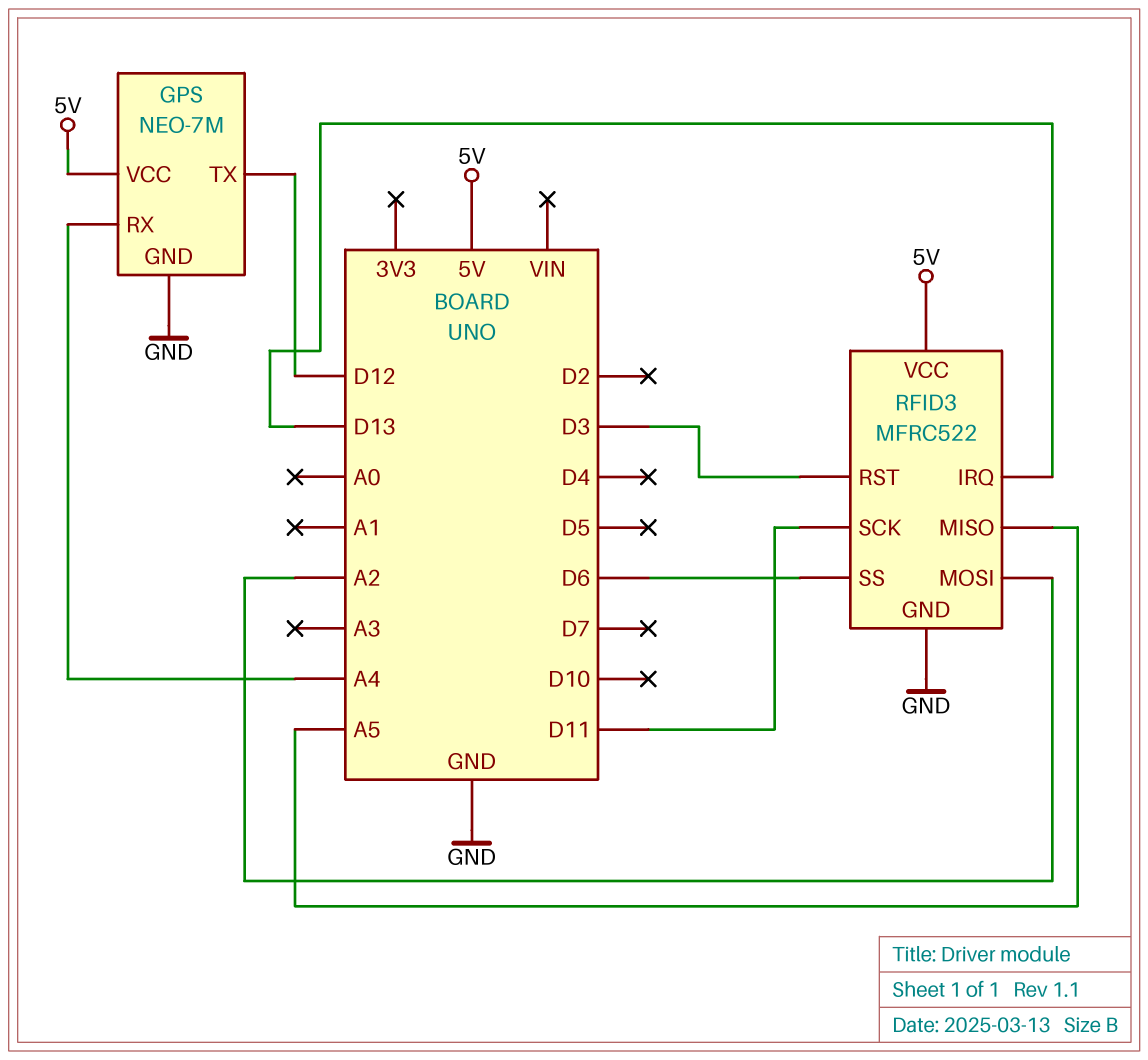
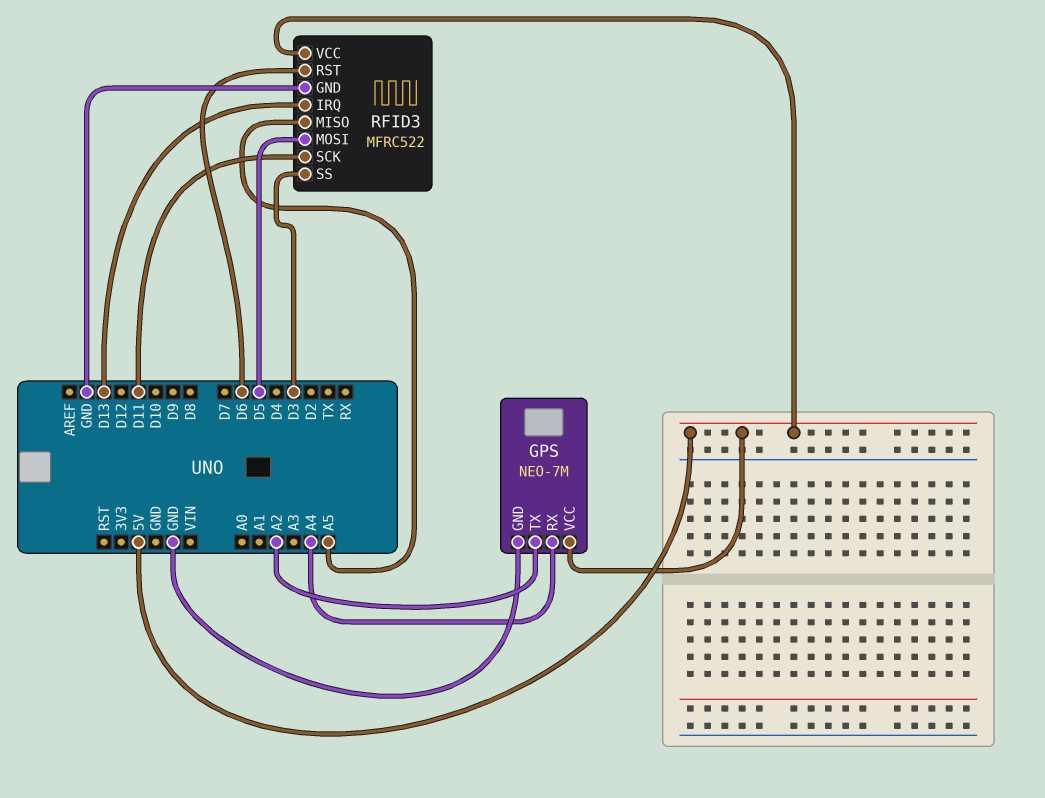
GPS pin TX: D12 -> A2
RFID3 pin MOSI: A2 -> D5
RFID3 pin RST: D3 -> D6
RFID3 pin SS: D6 -> D3

